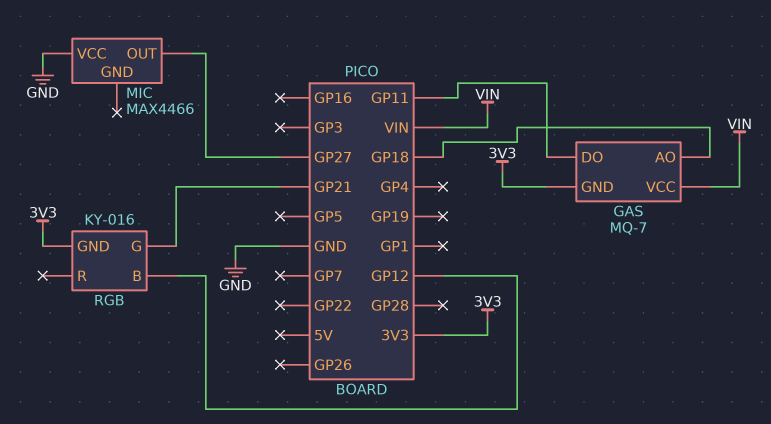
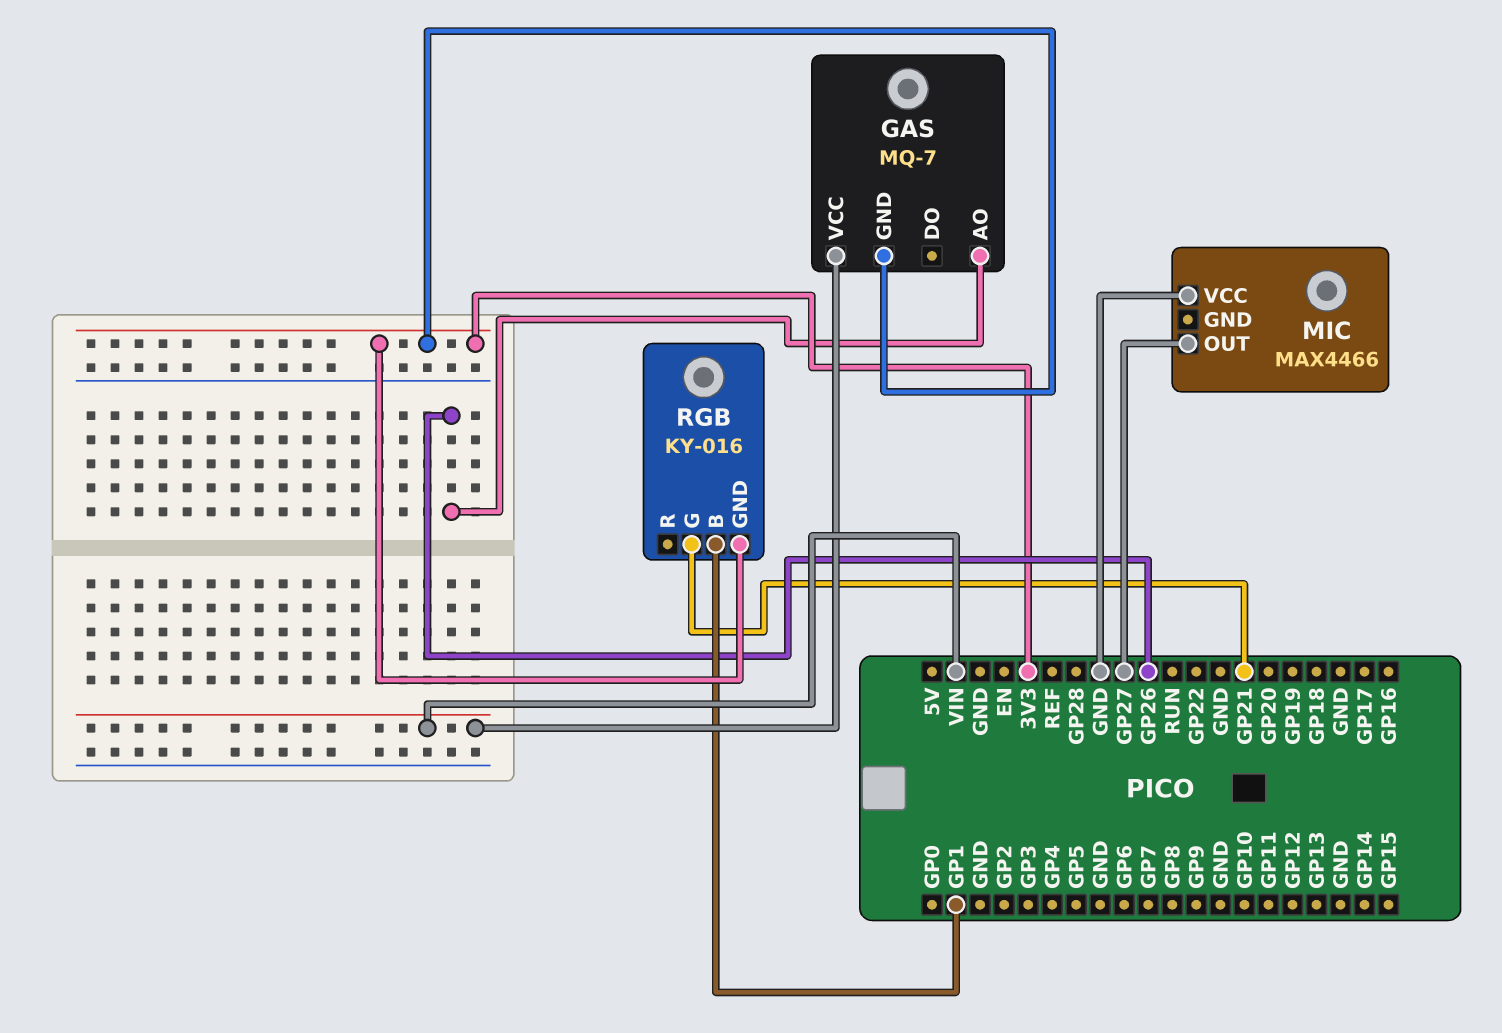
GAS pin AO: GP18 -> GP26
GAS pin DO: GP11 -> none
RGB pin B: GP12 -> GP1

